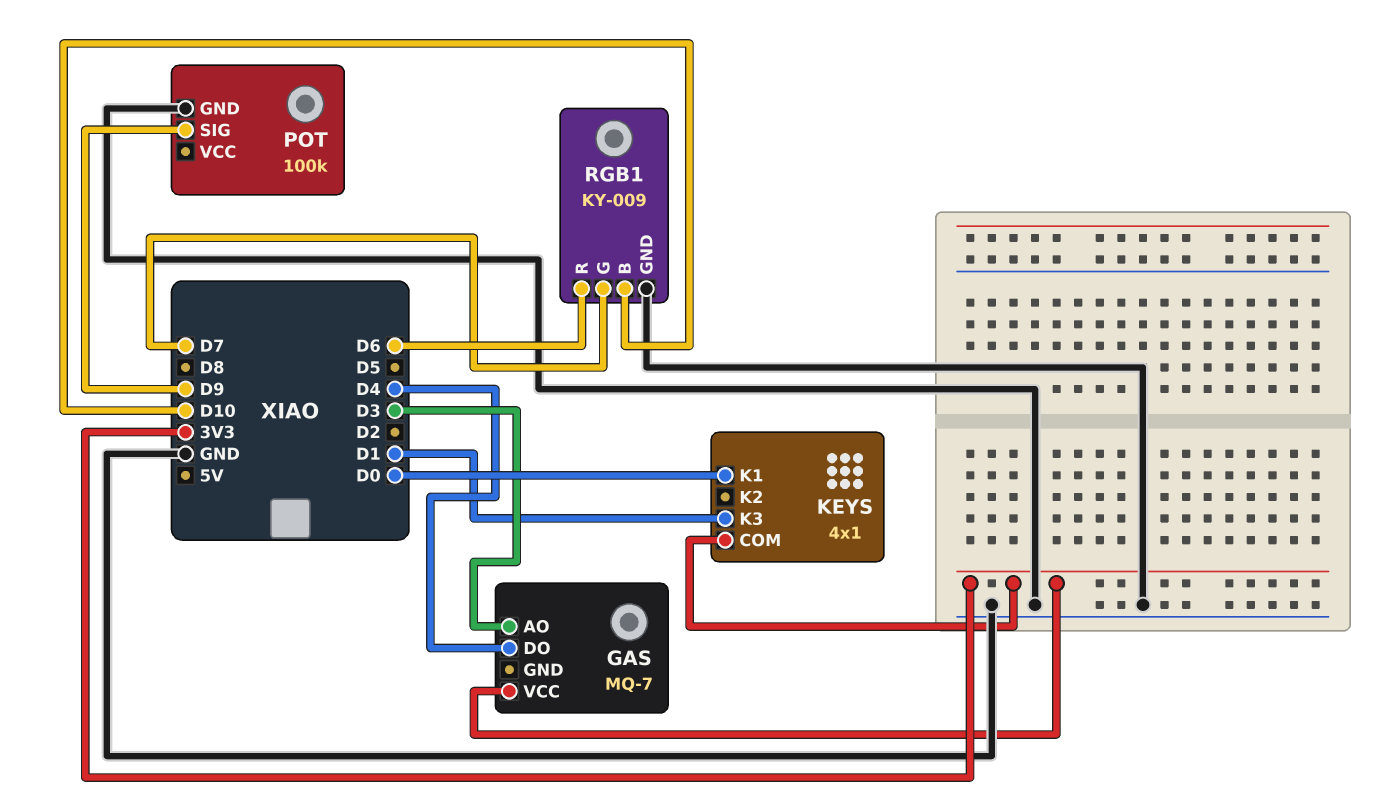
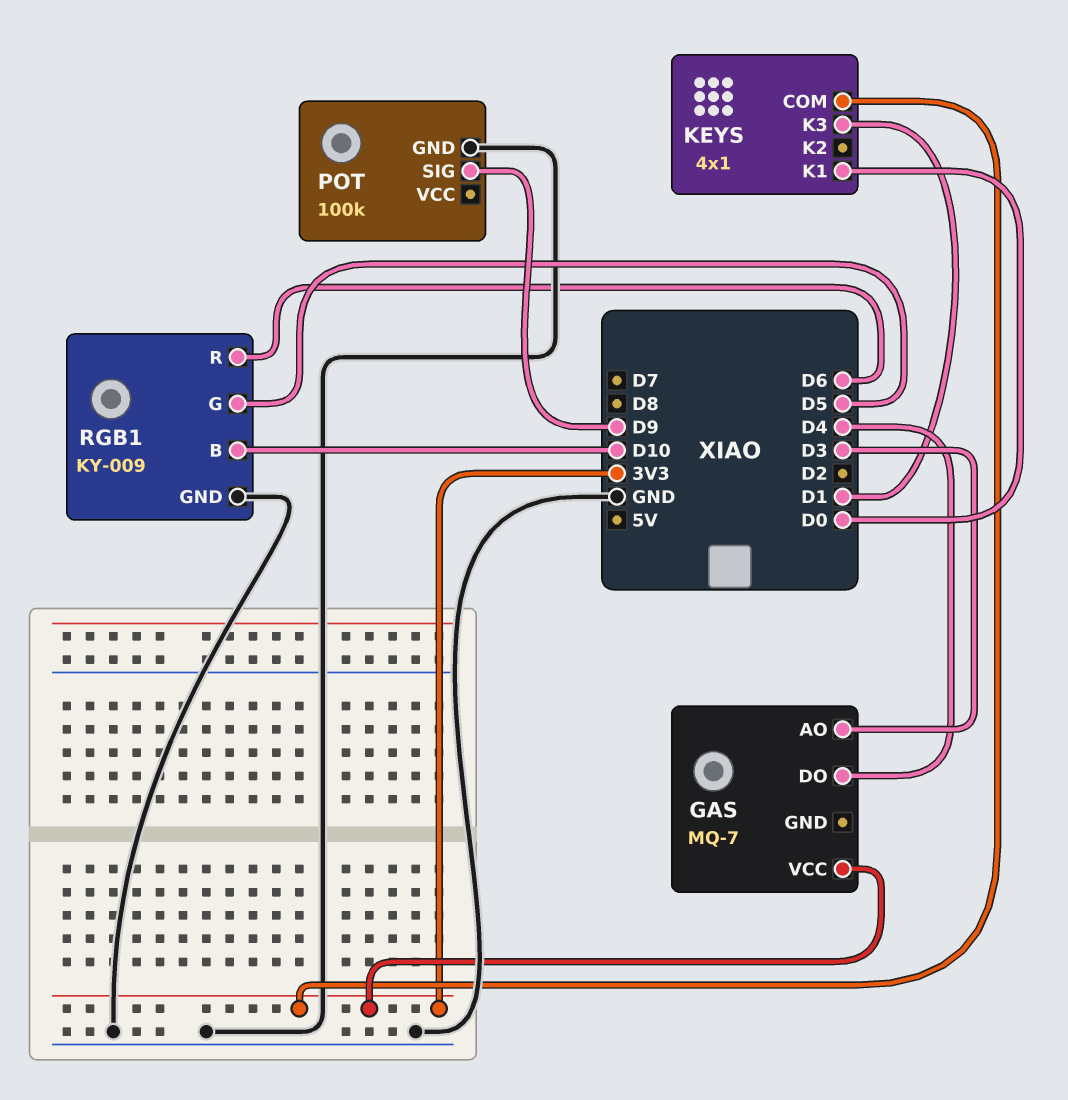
RGB1 pin G: D7 -> D5

